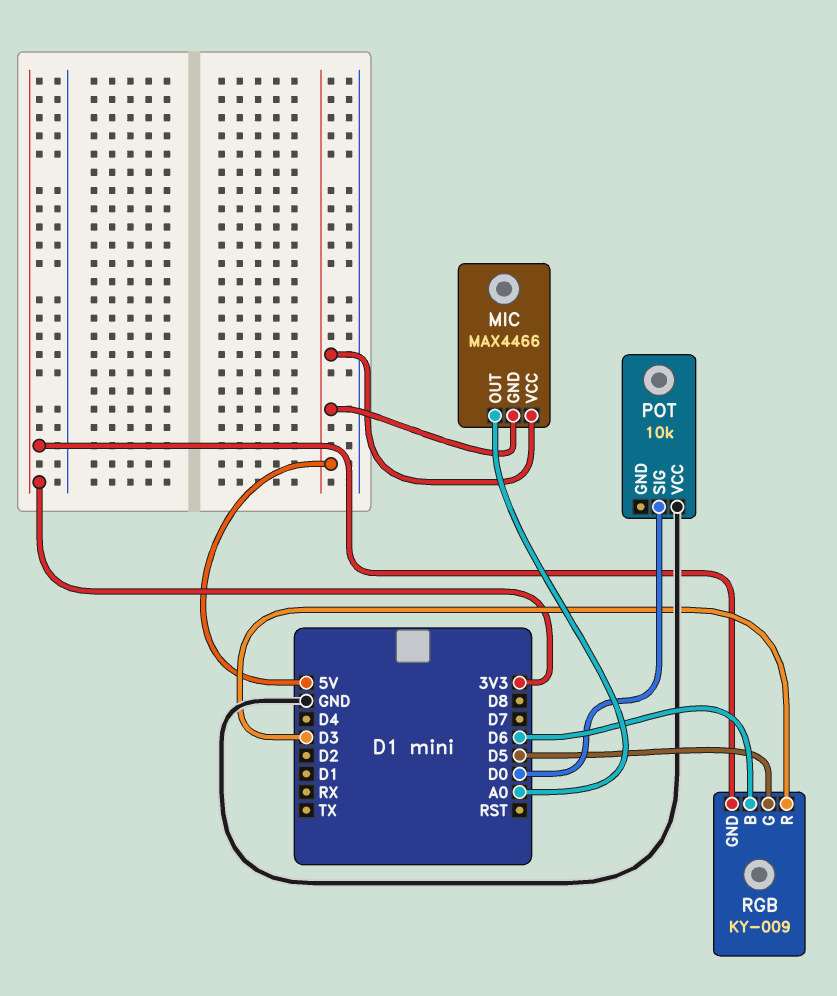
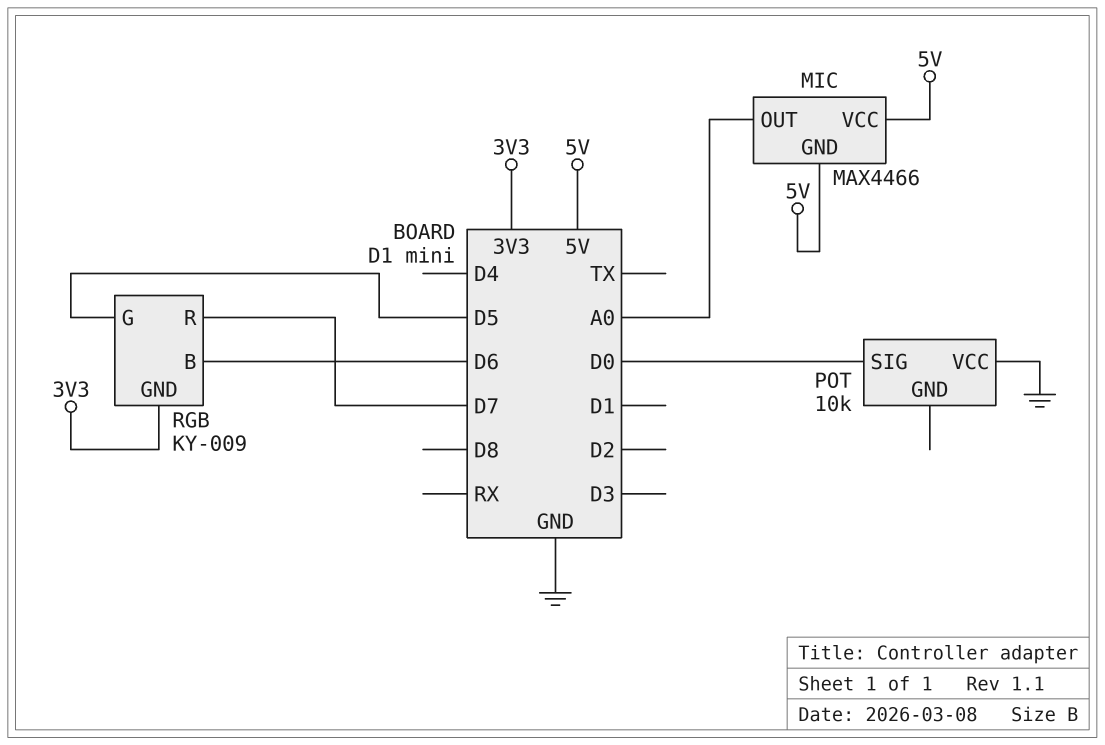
RGB pin R: D3 -> D7

